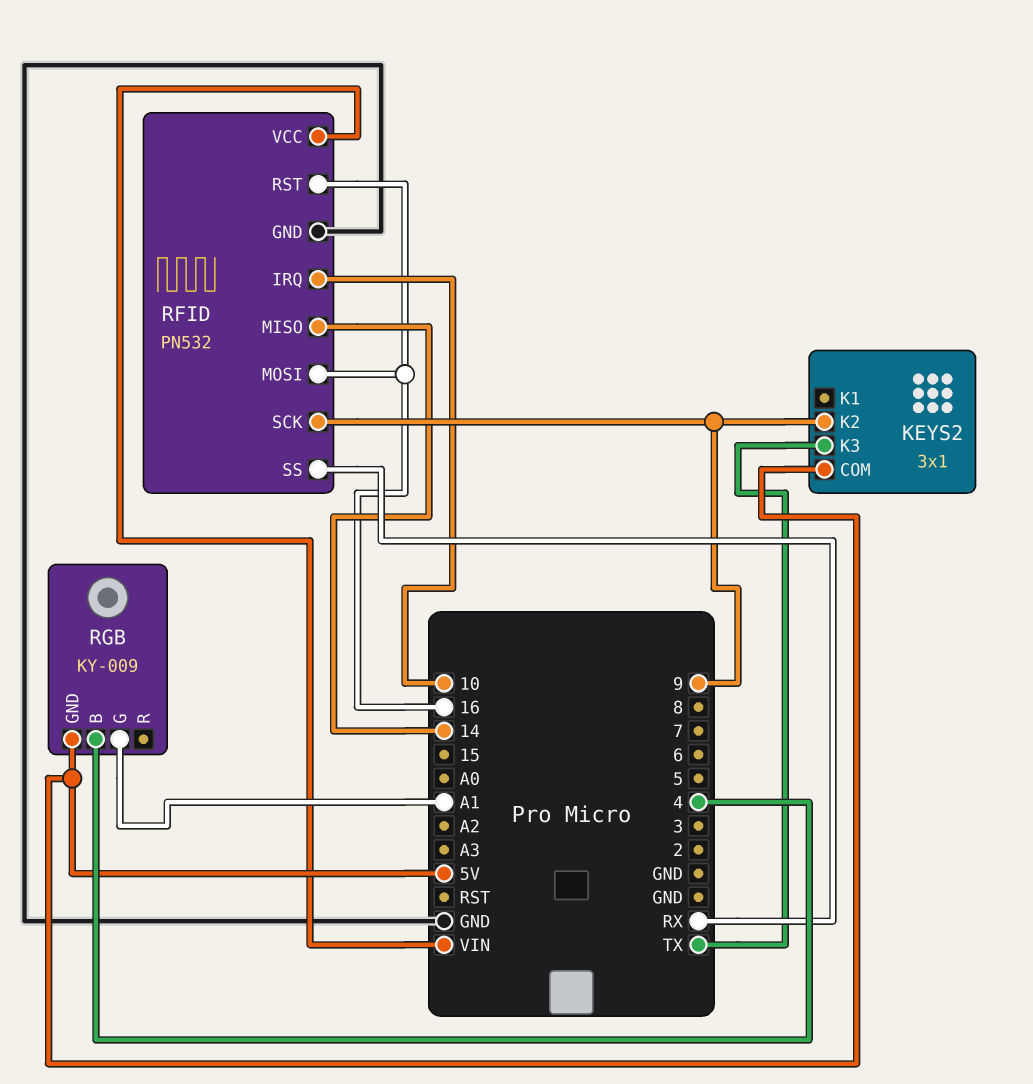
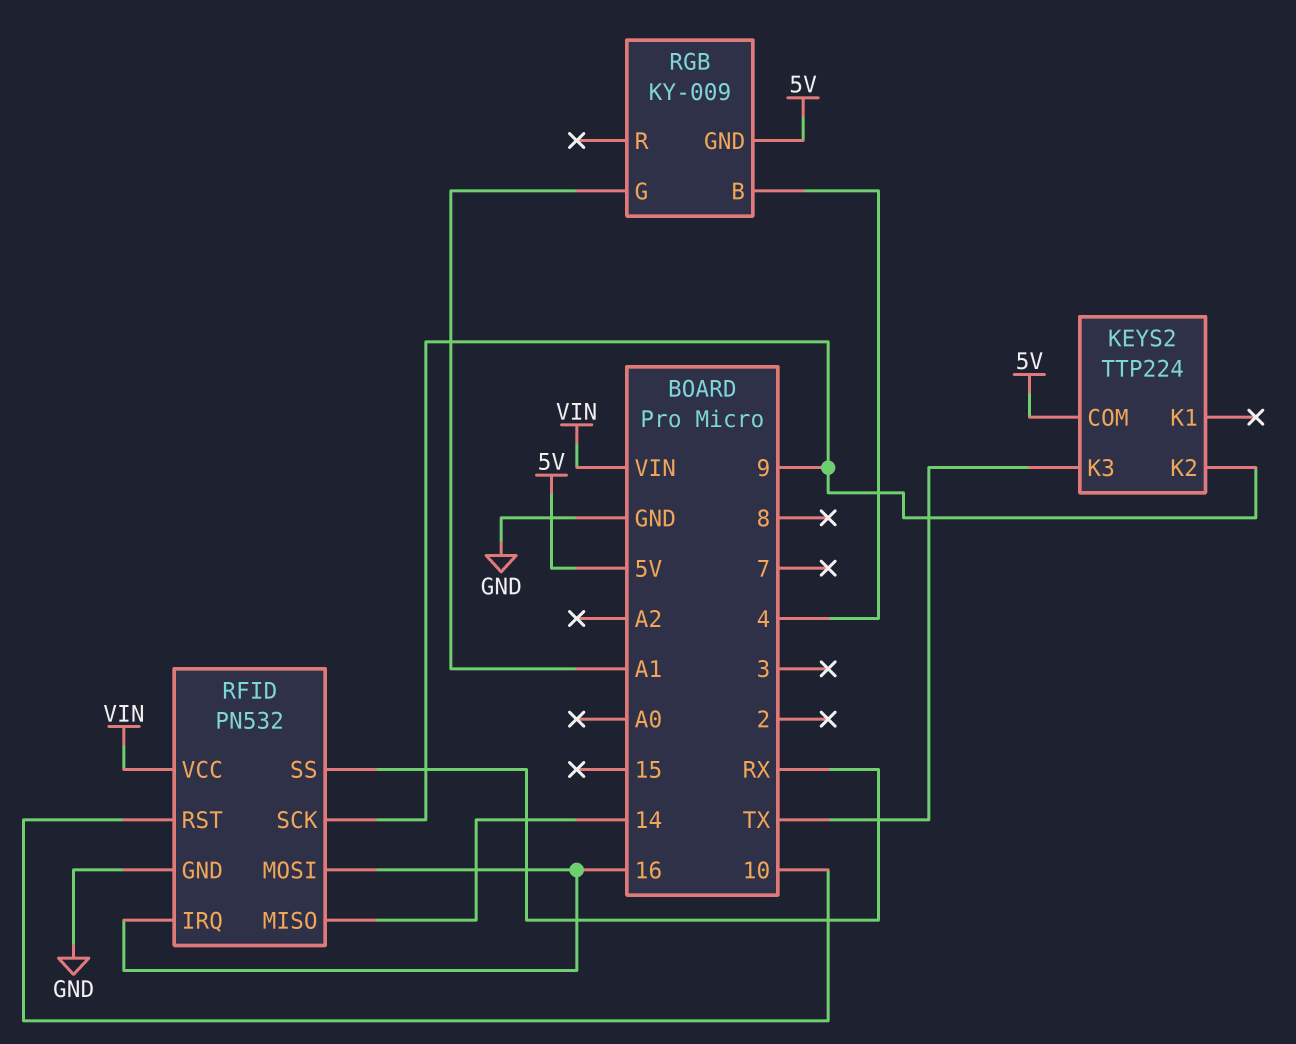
KEYS2: 3x1 -> TTP224
RFID pin IRQ: 10 -> 16
RFID pin RST: 16 -> 10

